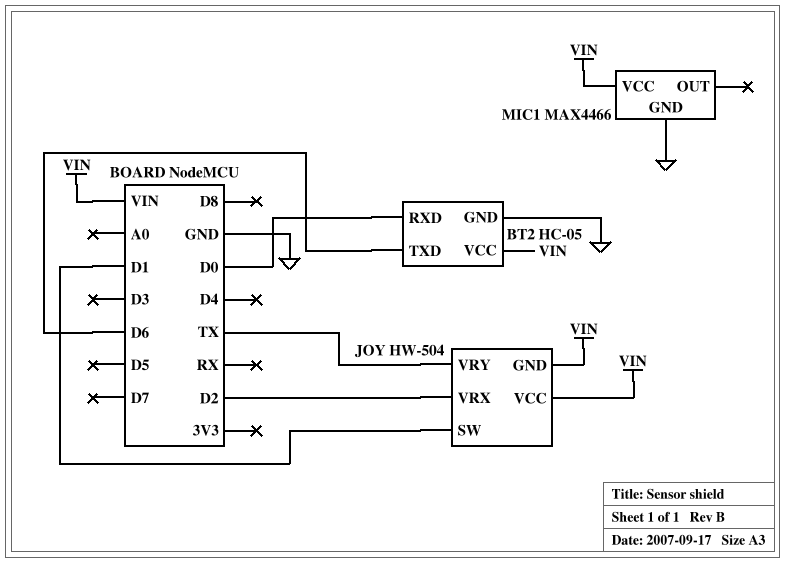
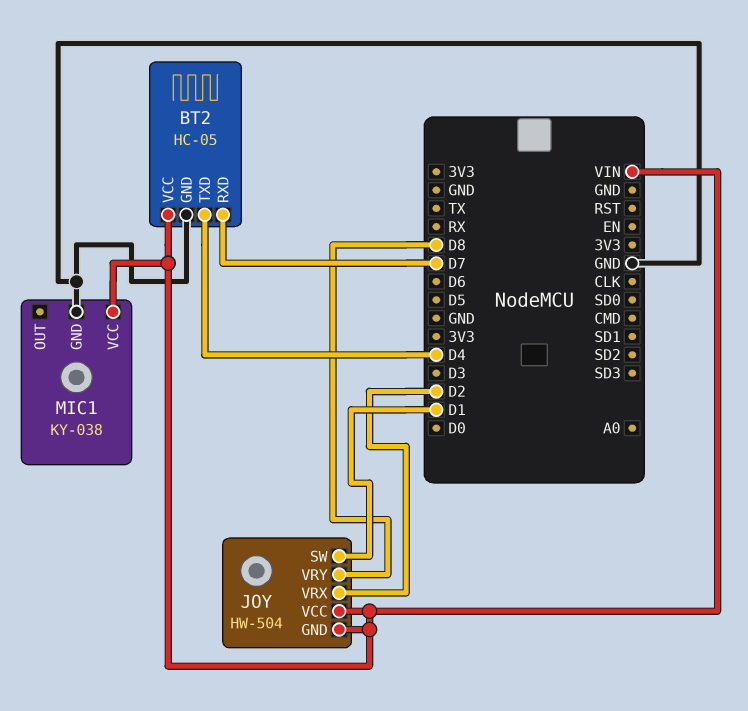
BT2 pin RXD: D0 -> D7
BT2 pin TXD: D6 -> D4
JOY pin VRY: TX -> D8
MIC1: MAX4466 -> KY-038

